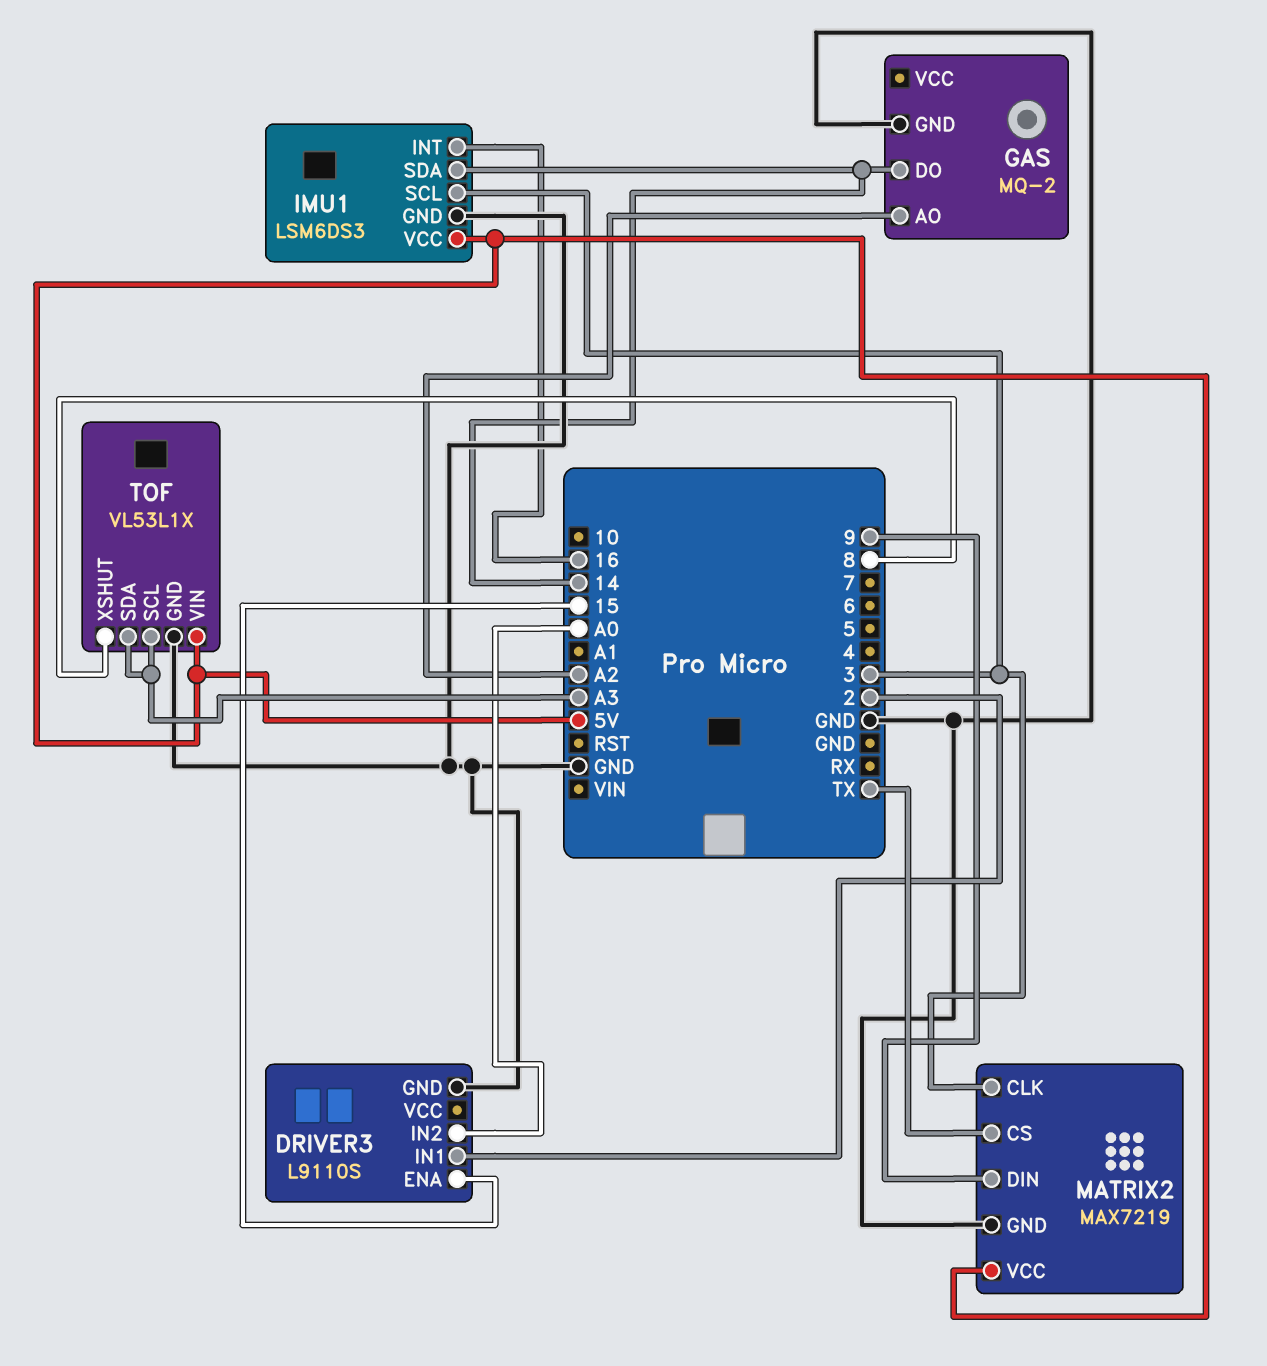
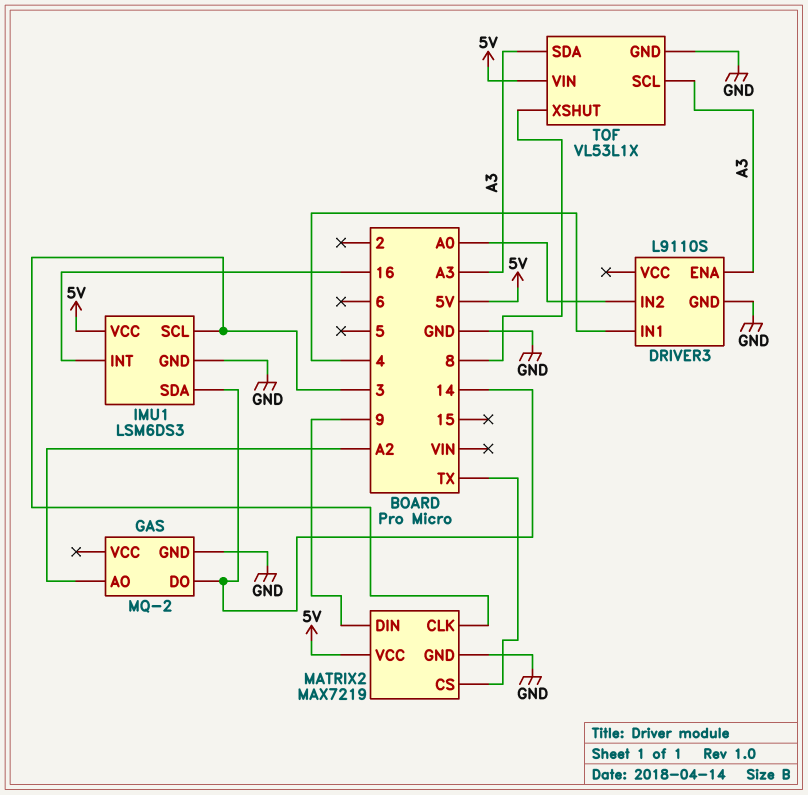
DRIVER3 pin ENA: 15 -> A3
DRIVER3 pin IN1: 2 -> 4

